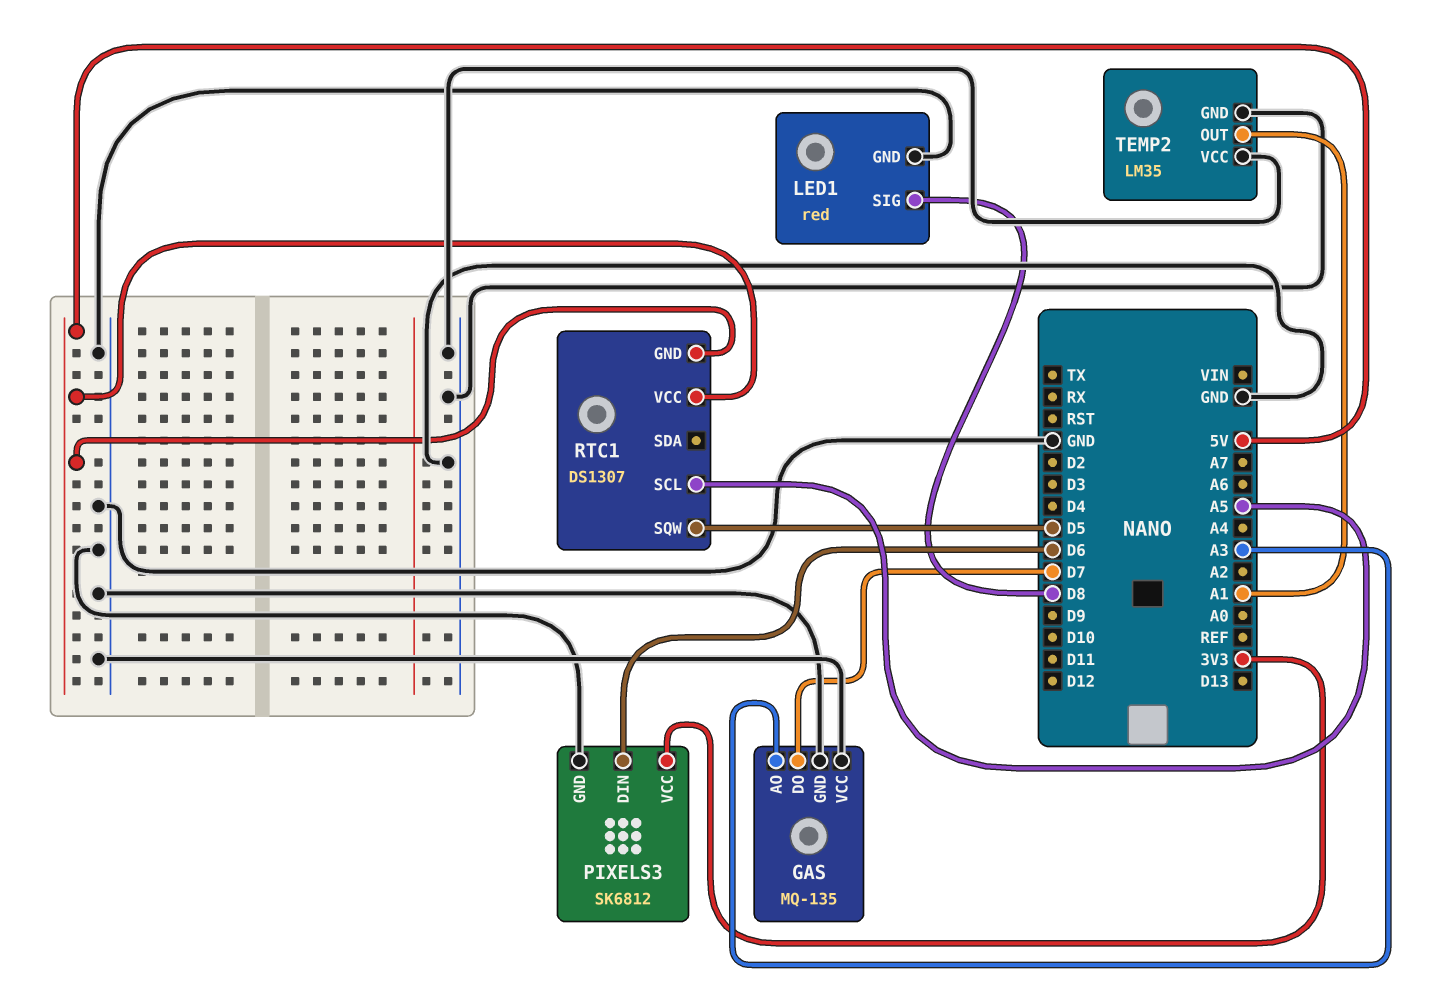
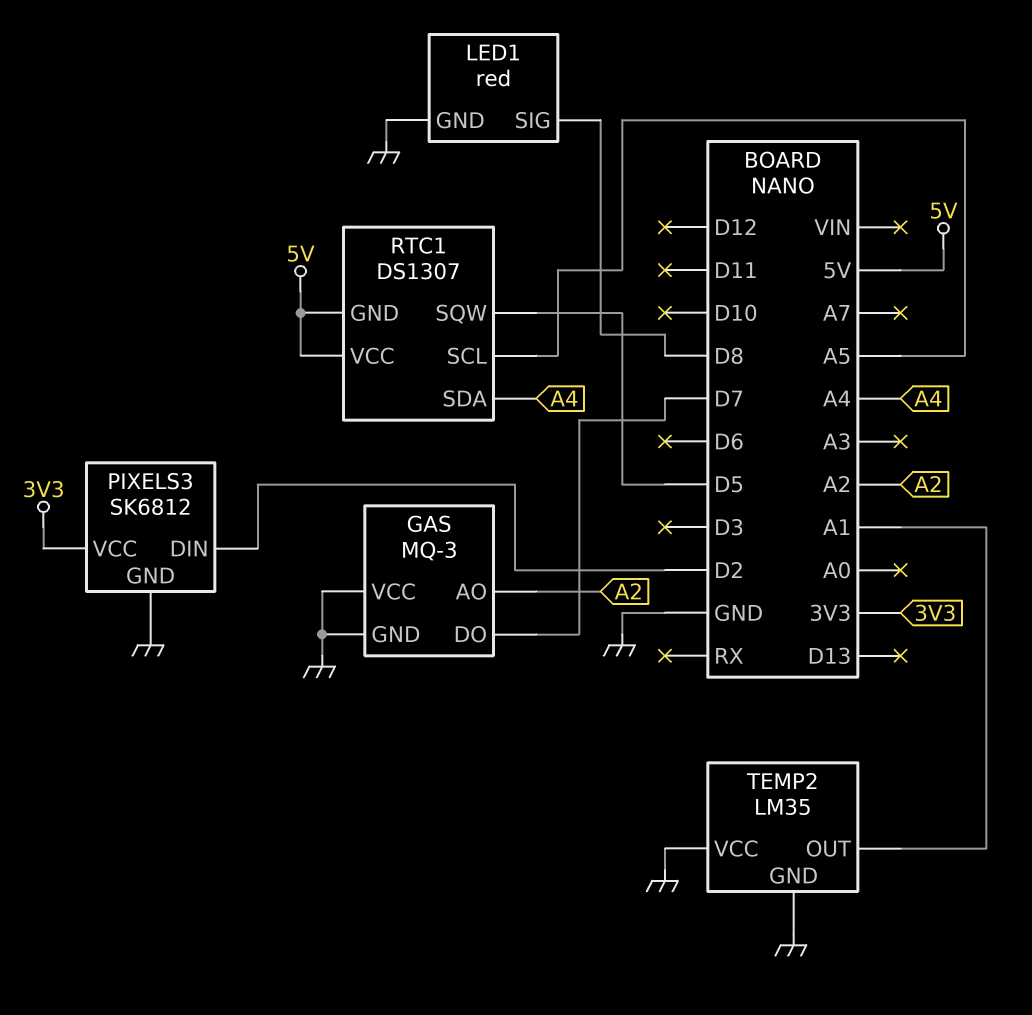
GAS: MQ-135 -> MQ-3
GAS pin AO: A3 -> A2
PIXELS3 pin DIN: D6 -> D2
RTC1 pin SDA: none -> A4

